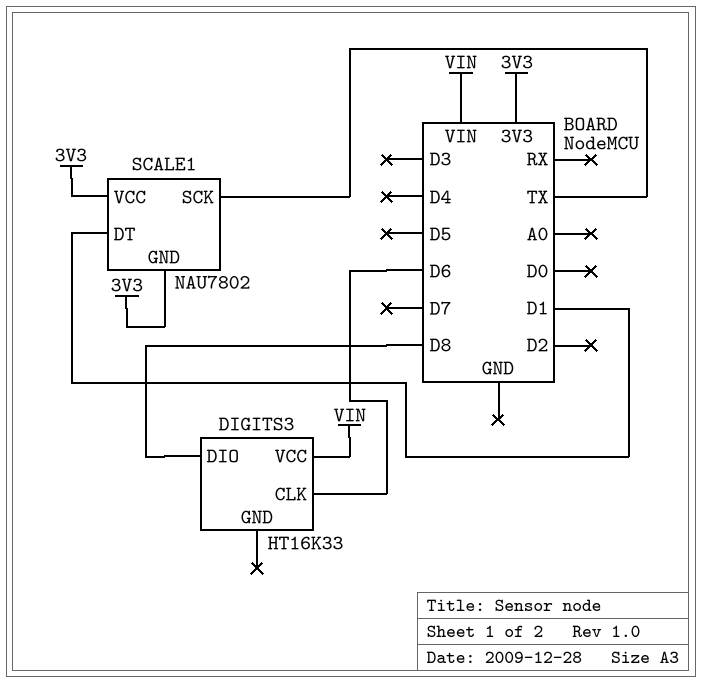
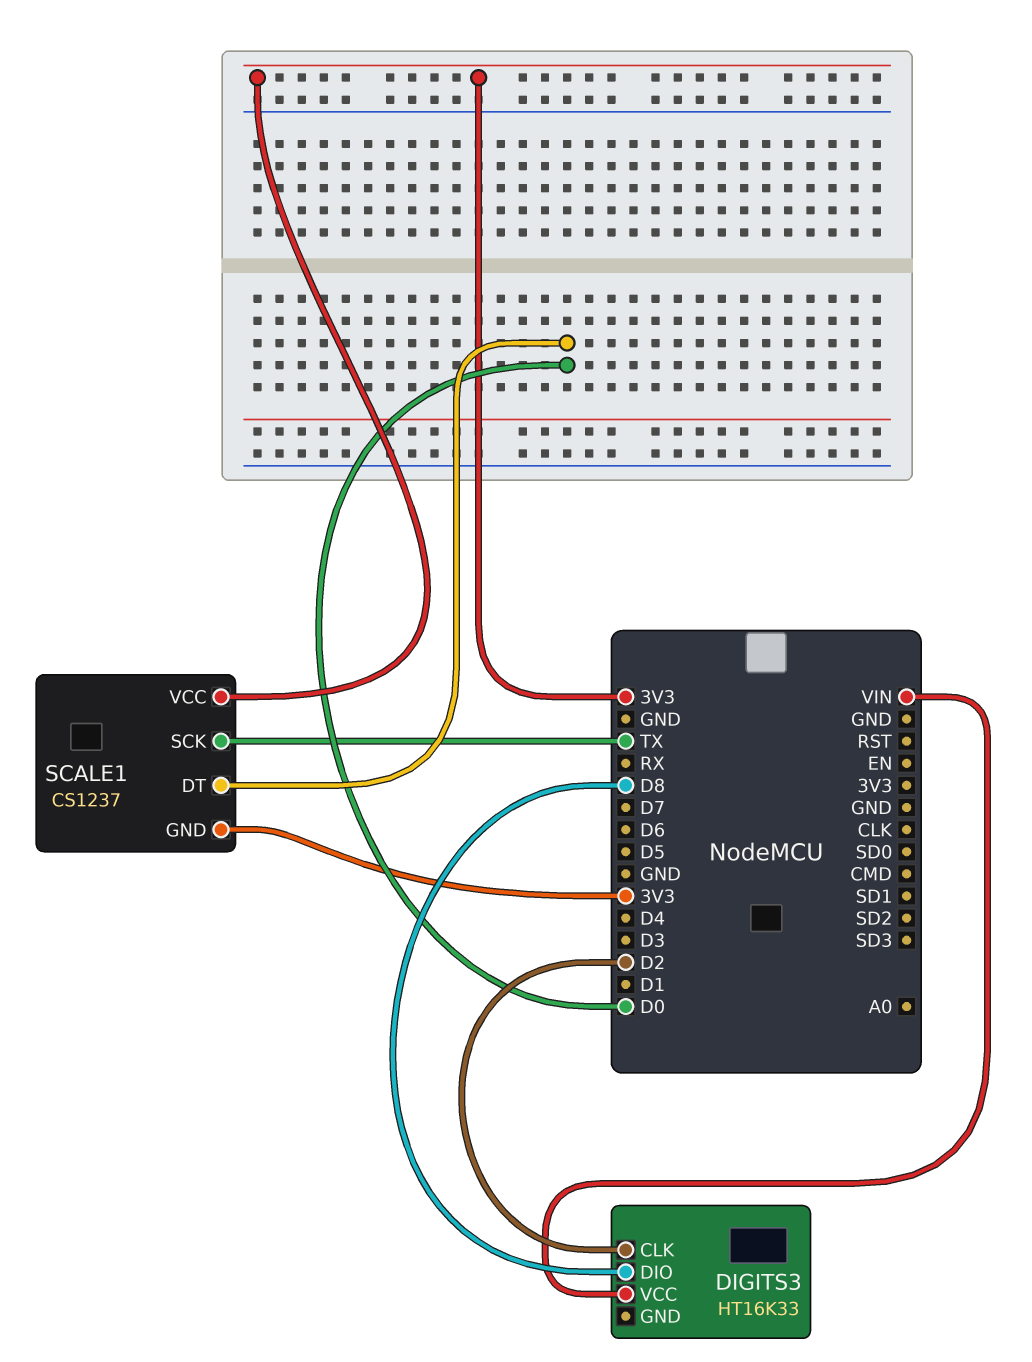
DIGITS3 pin CLK: D6 -> D2
SCALE1: NAU7802 -> CS1237
SCALE1 pin DT: D1 -> D0

